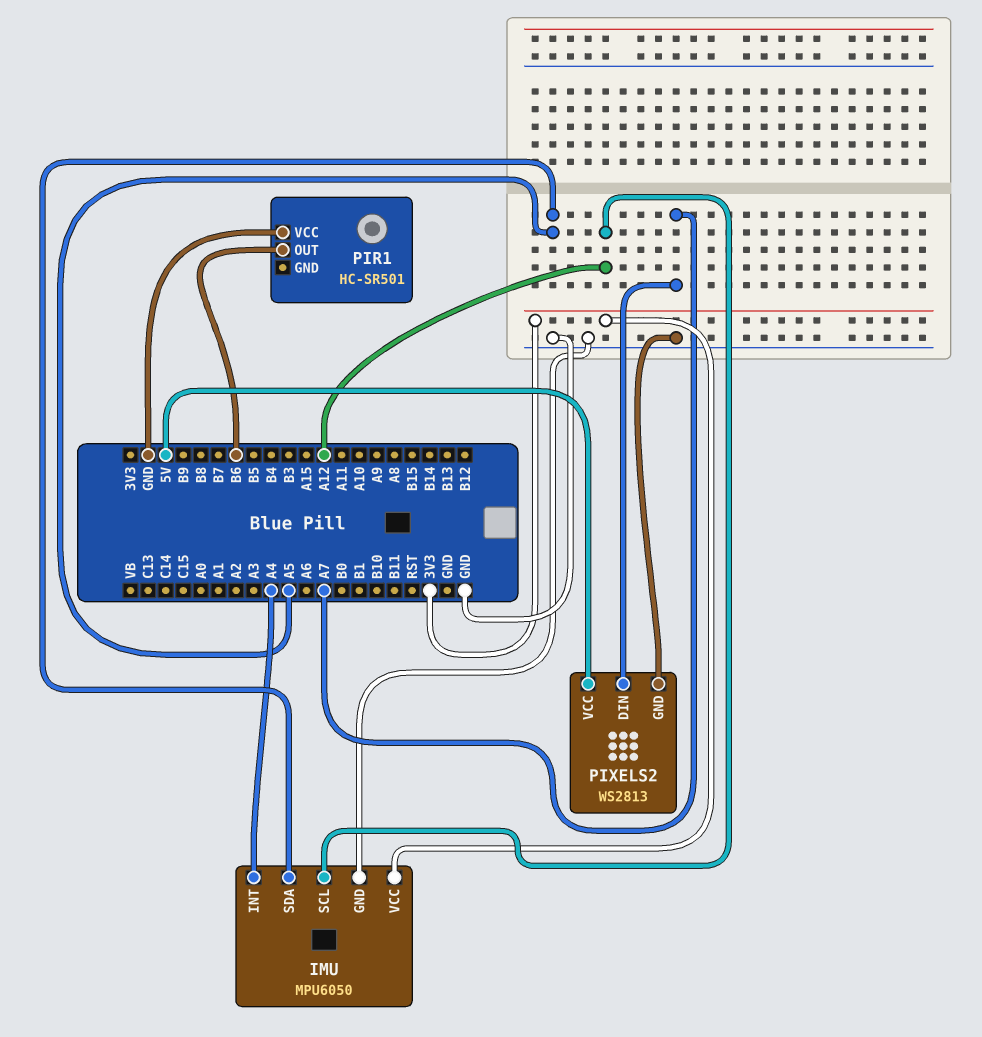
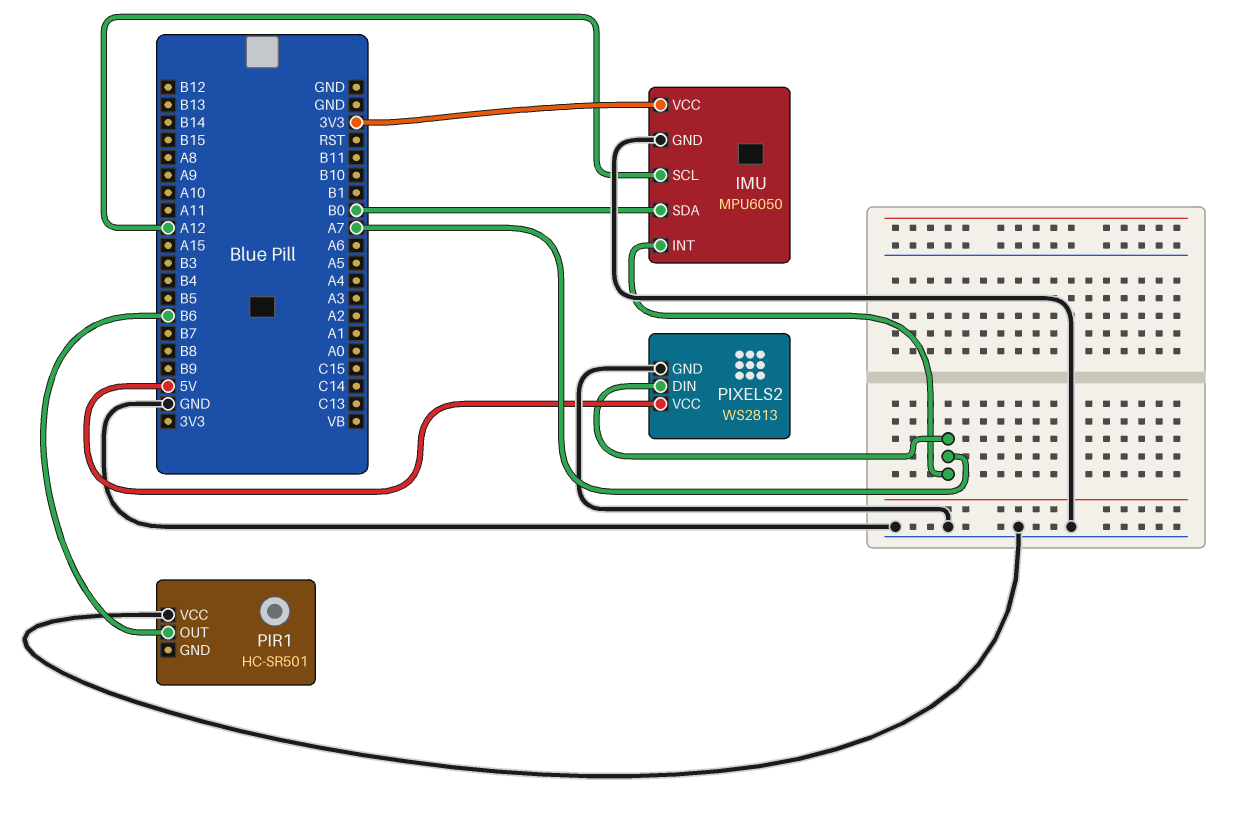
IMU pin INT: A4 -> A7
IMU pin SDA: A5 -> B0

